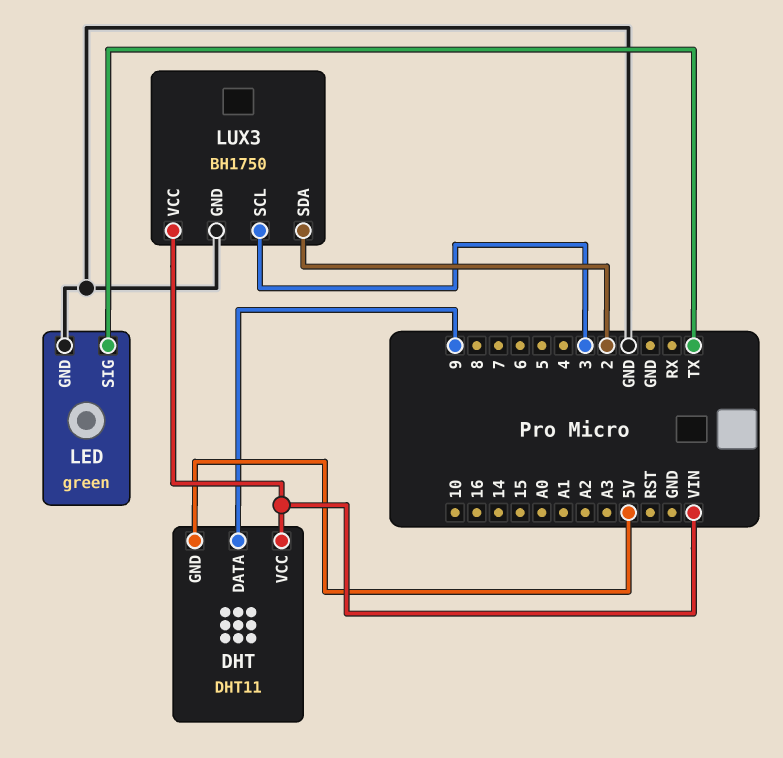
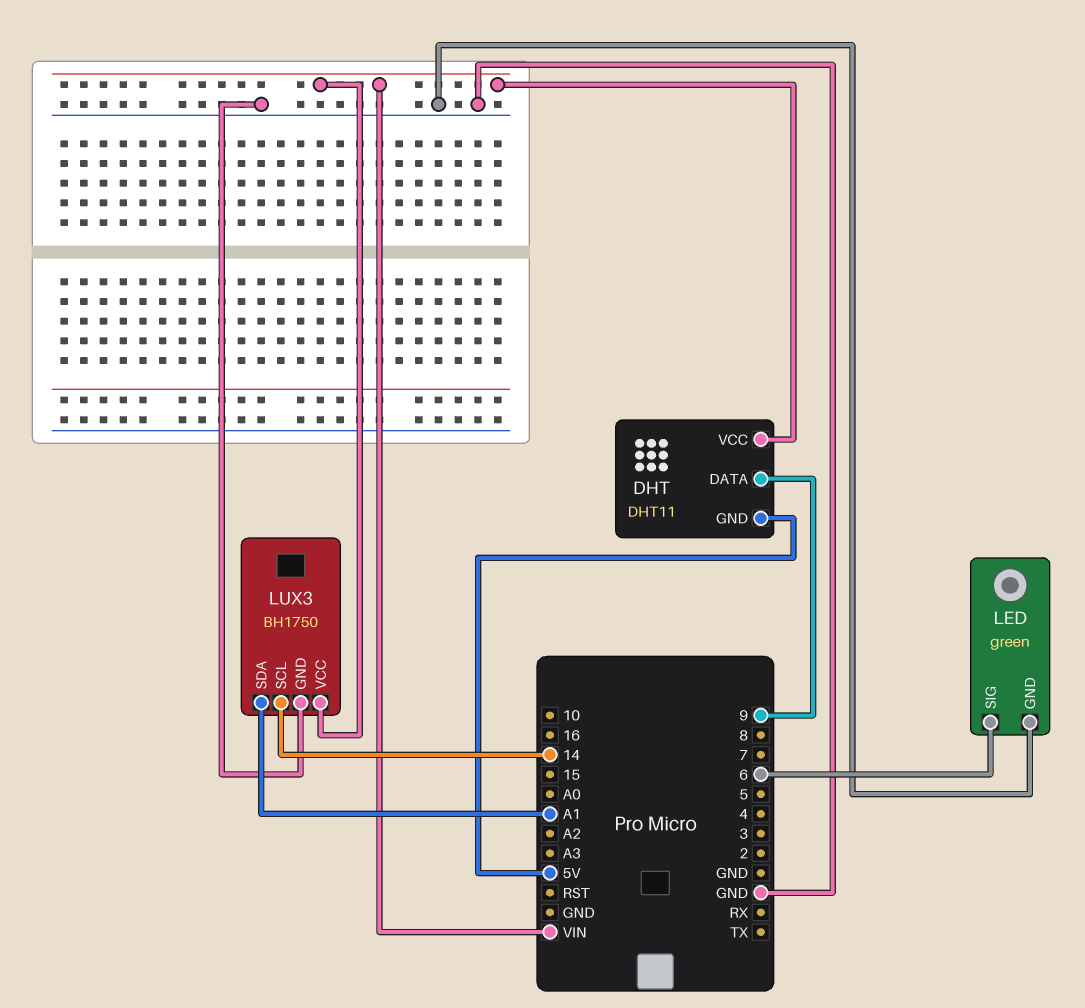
LED pin SIG: TX -> 6
LUX3 pin SCL: 3 -> 14
LUX3 pin SDA: 2 -> A1

